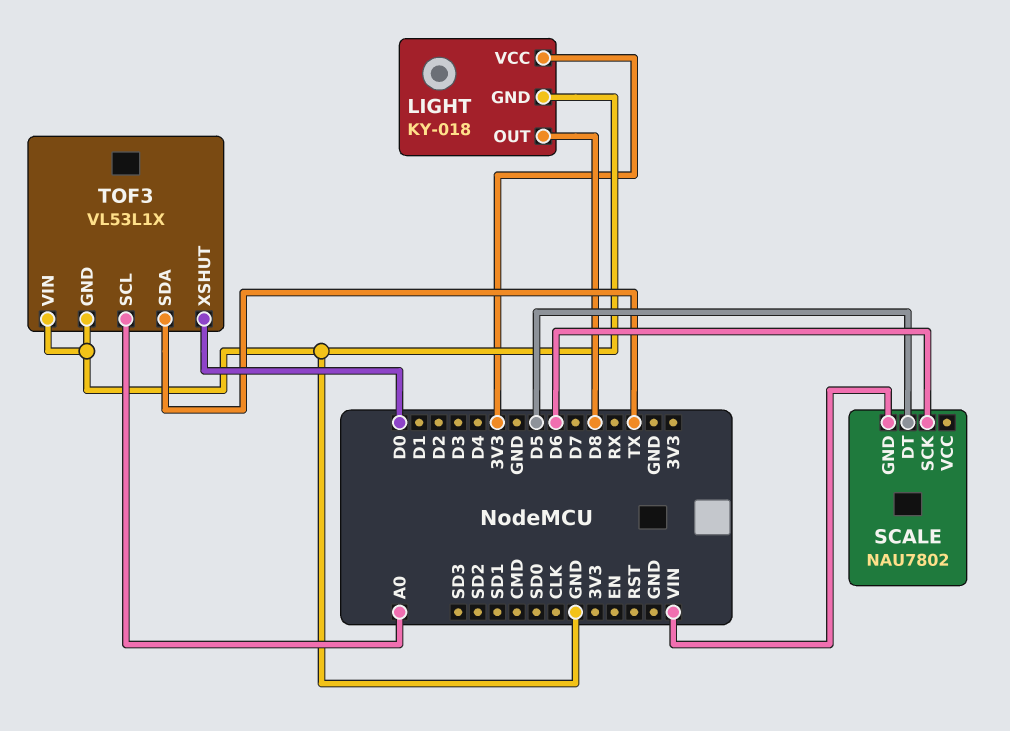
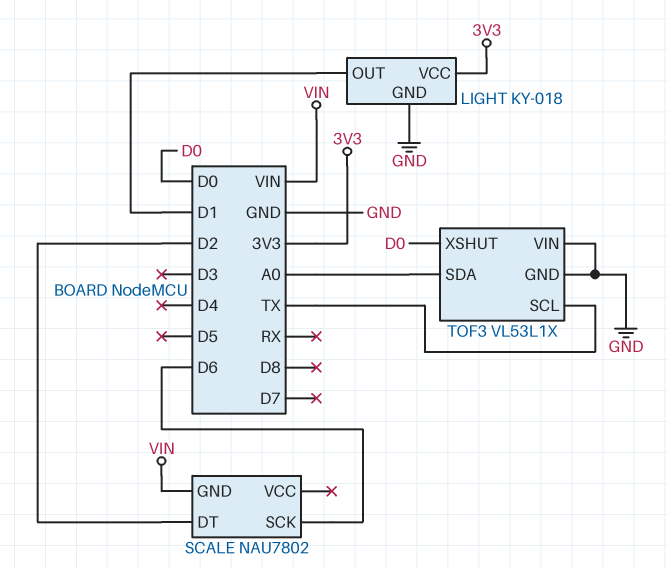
LIGHT pin OUT: D8 -> D1
SCALE pin DT: D5 -> D2
TOF3 pin SCL: A0 -> TX
TOF3 pin SDA: TX -> A0

